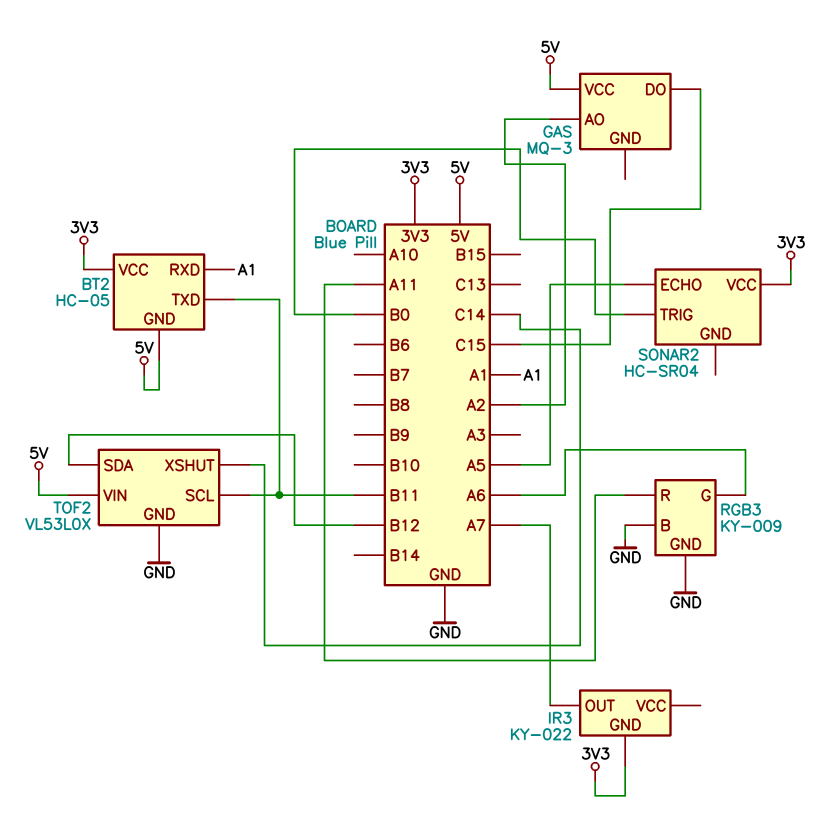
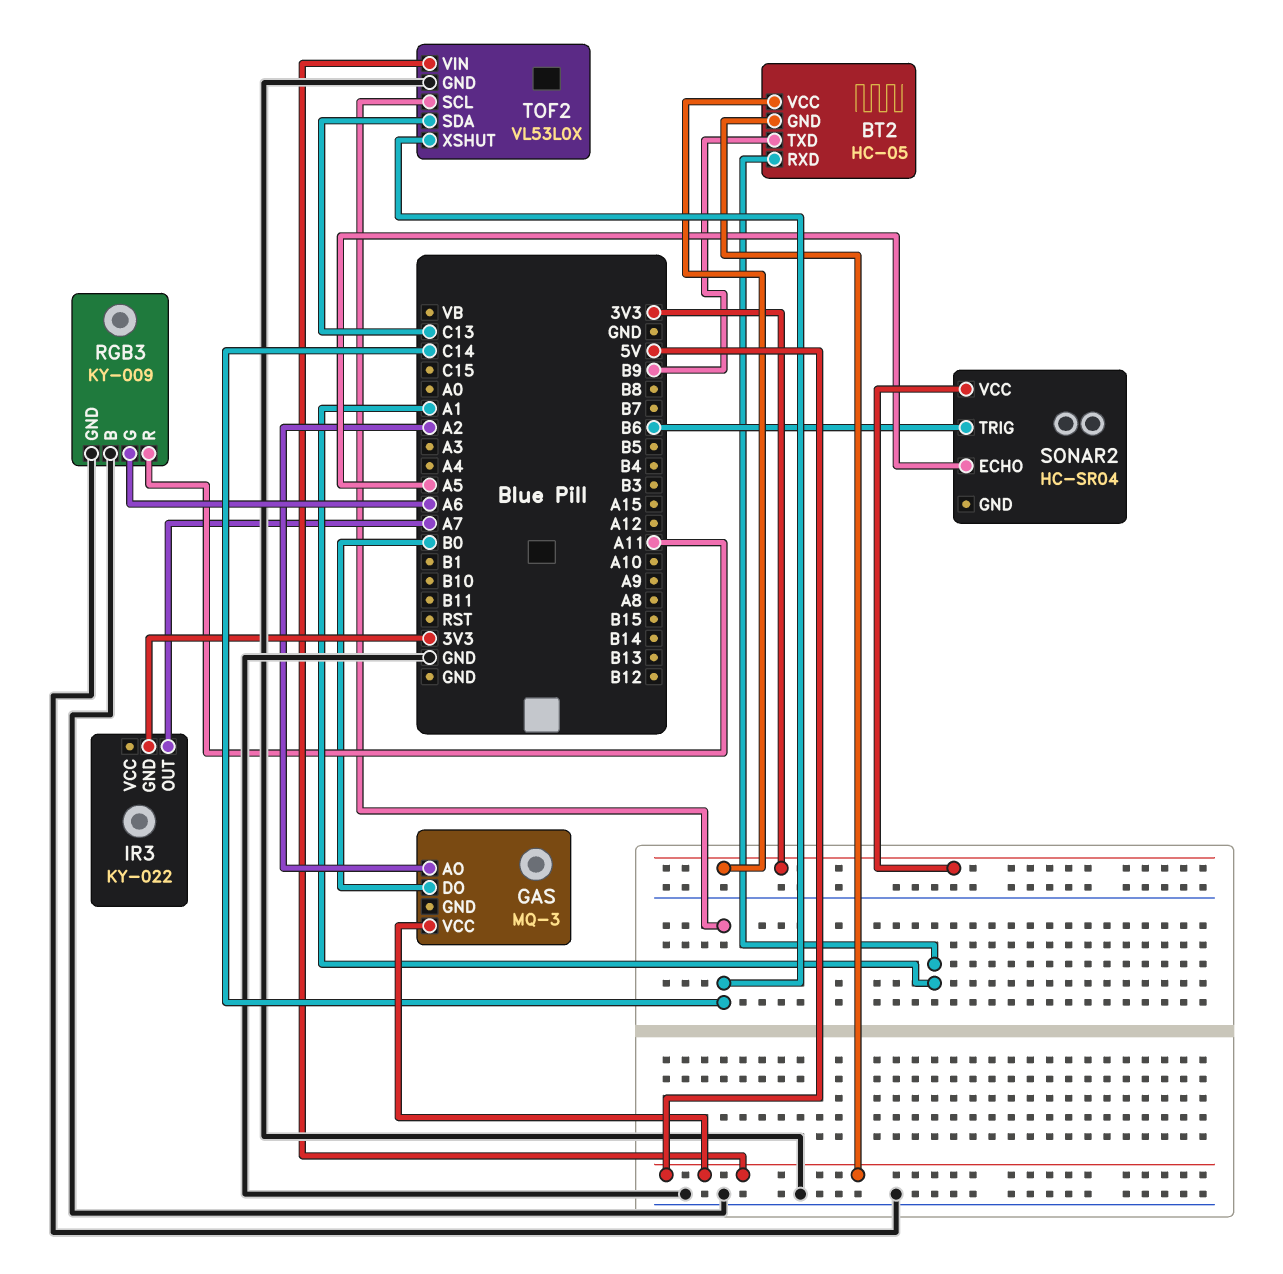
BT2 pin TXD: B11 -> B9
GAS pin DO: C15 -> B0
SONAR2 pin TRIG: B0 -> B6
TOF2 pin SCL: B11 -> C14
TOF2 pin SDA: B12 -> C13

